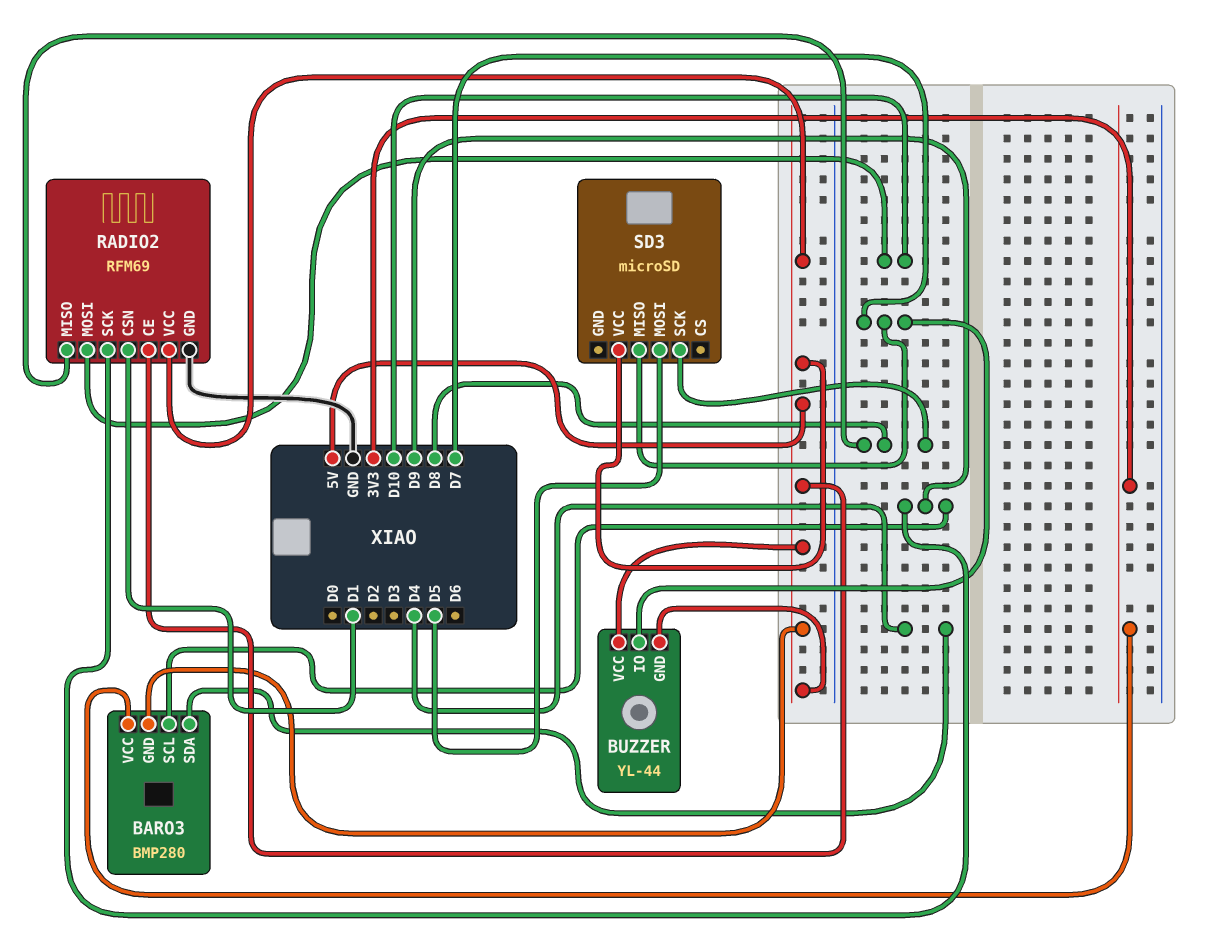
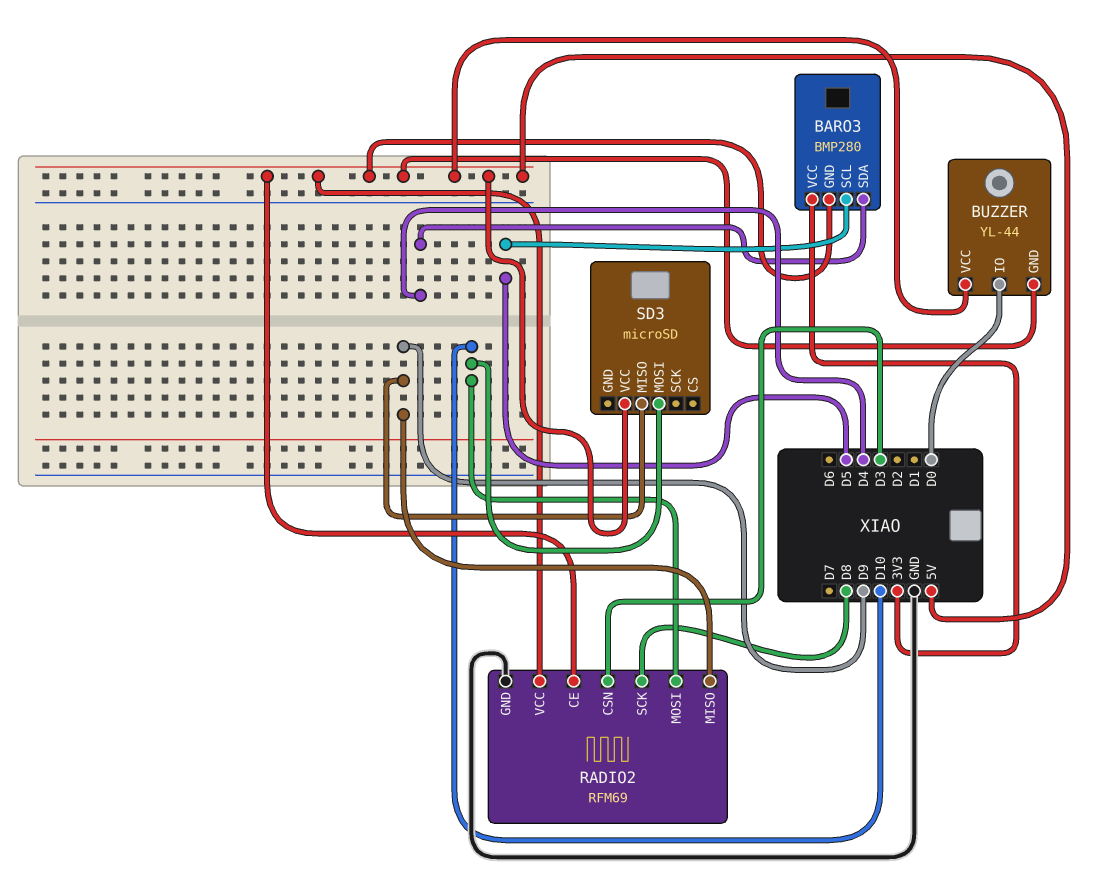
BARO3 pin SCL: D9 -> D5
BUZZER pin IO: D7 -> D0
RADIO2 pin CSN: D1 -> D3
RADIO2 pin MISO: D8 -> D9
RADIO2 pin SCK: D9 -> D8
SD3 pin MISO: D7 -> D9
SD3 pin MOSI: D5 -> D10
SD3 pin SCK: D8 -> none

